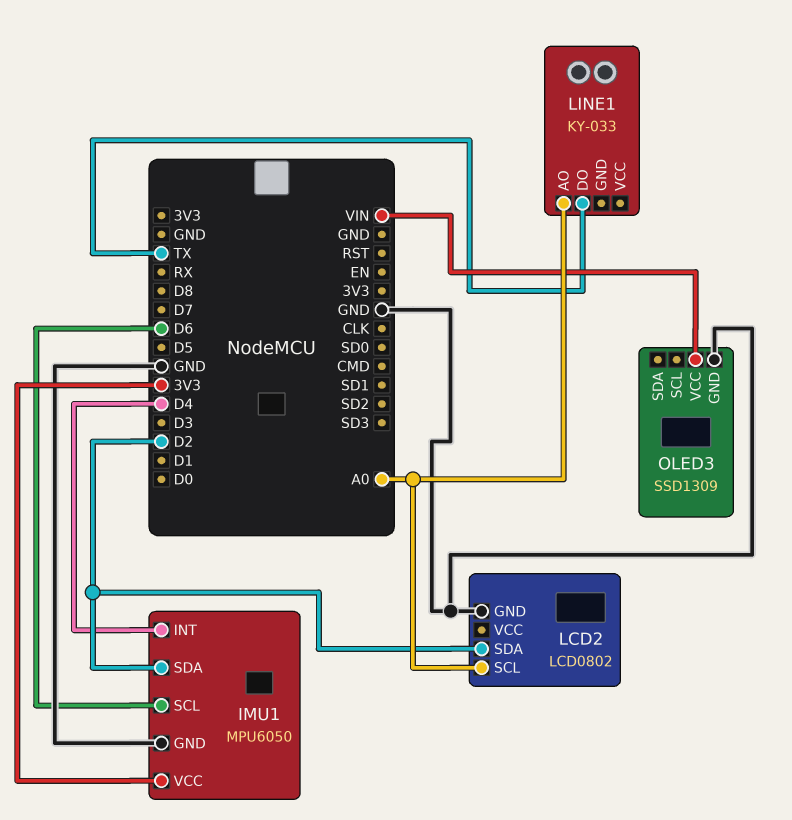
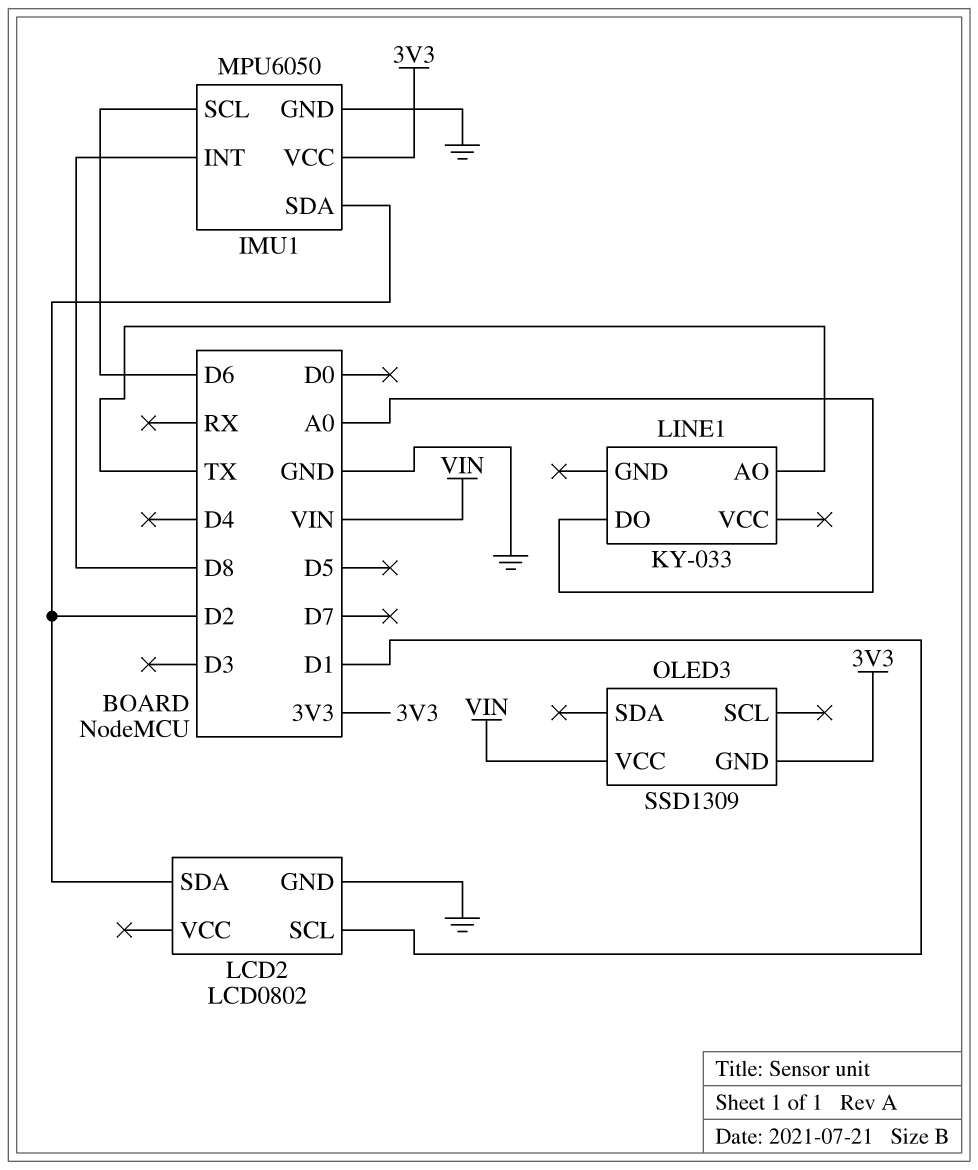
IMU1 pin INT: D4 -> D8
LCD2 pin SCL: A0 -> D1
LINE1 pin AO: A0 -> TX
LINE1 pin DO: TX -> A0
OLED3 pin GND: GND -> 3V3

